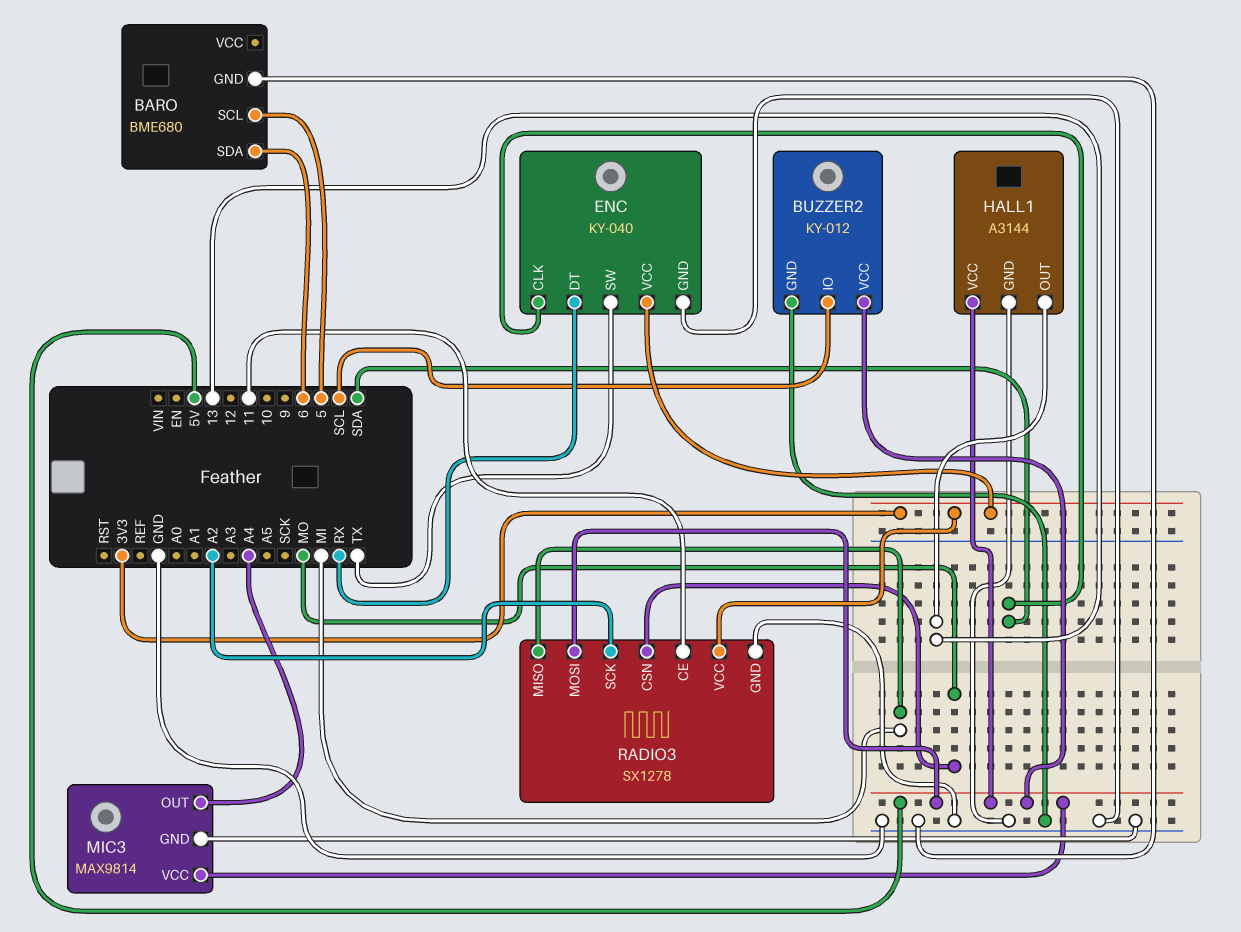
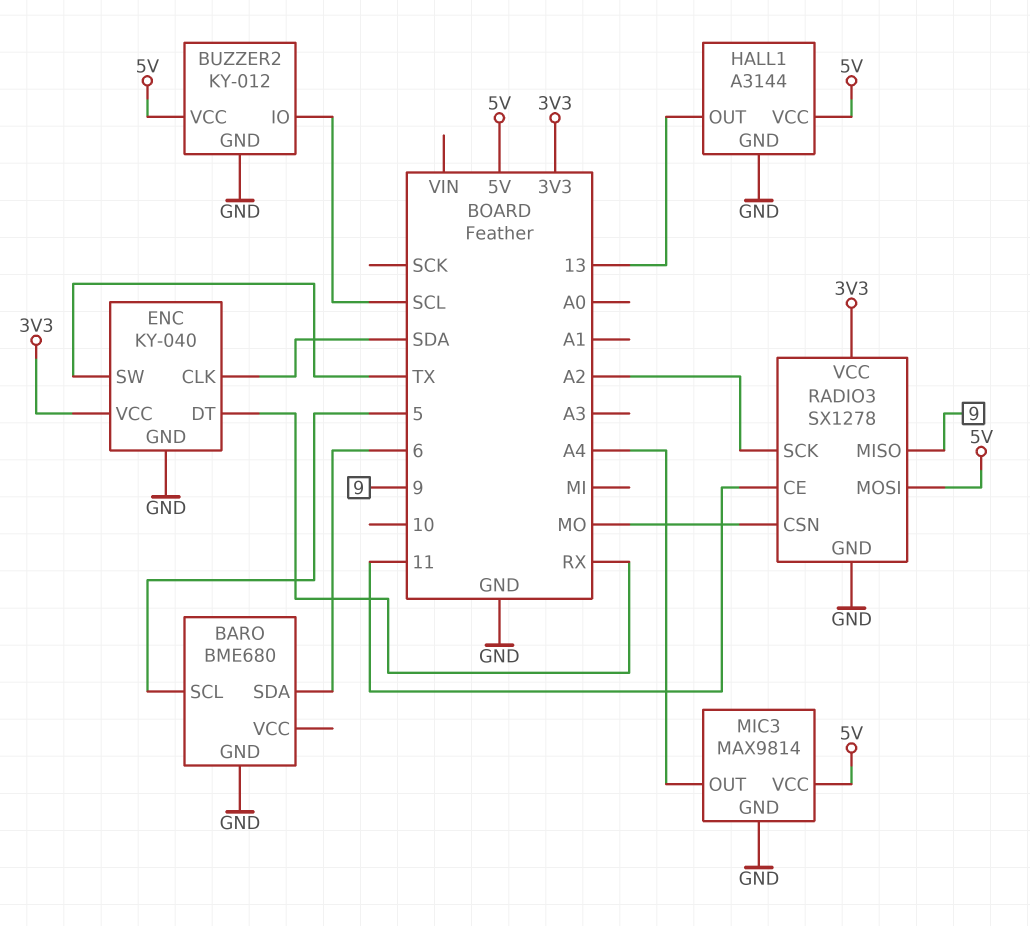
RADIO3 pin MISO: MI -> 9

